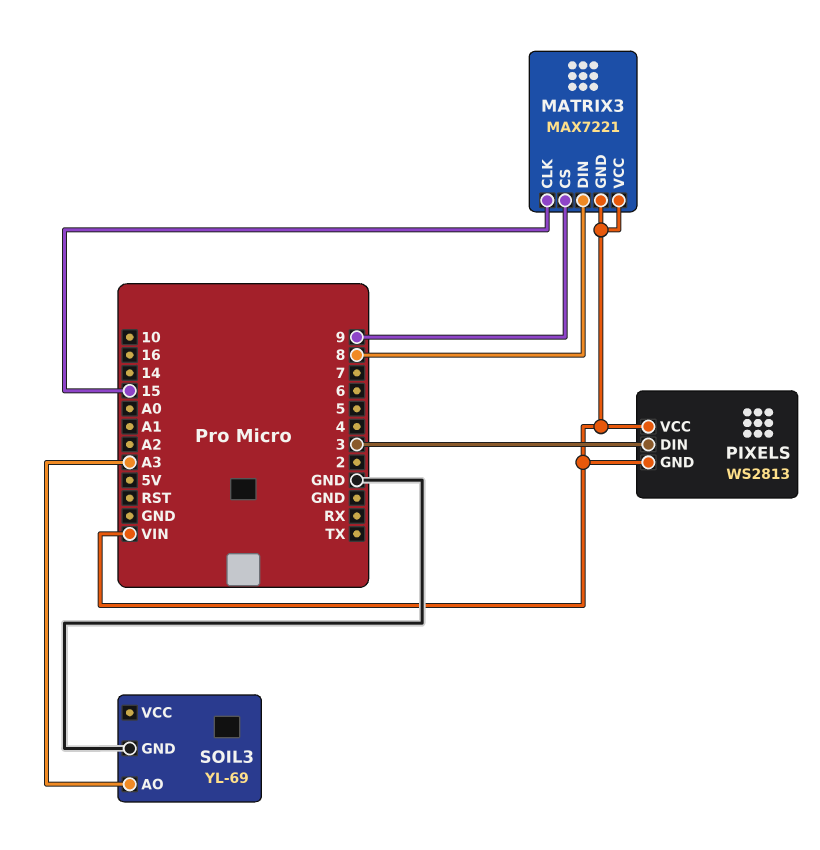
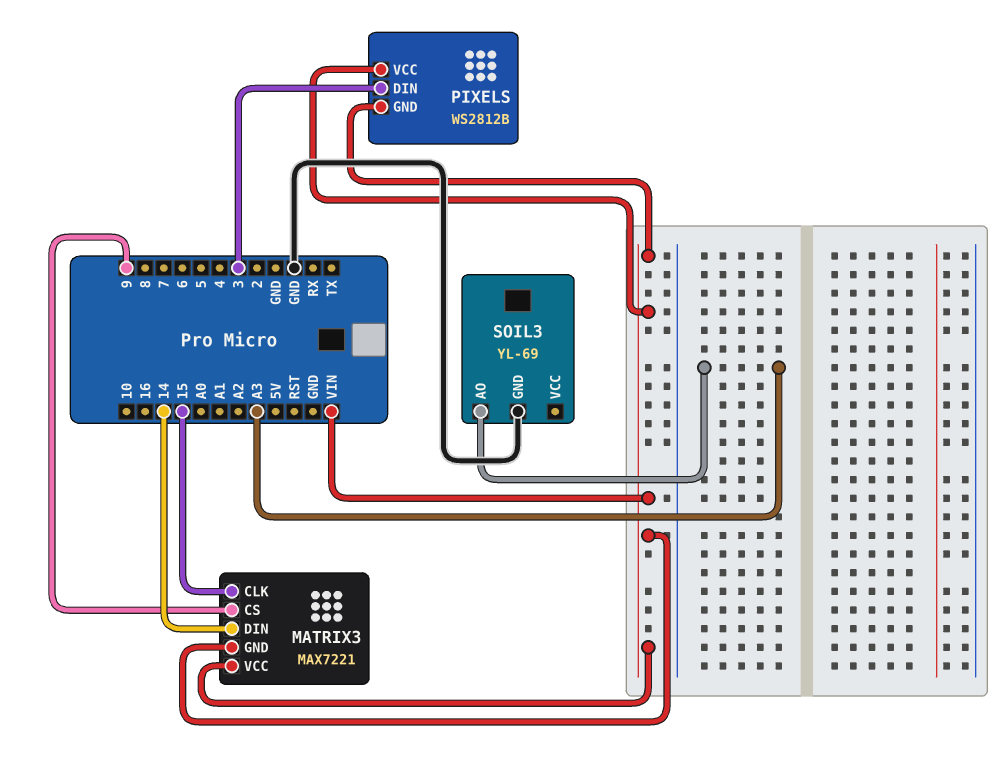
MATRIX3 pin DIN: 8 -> 14
PIXELS: WS2813 -> WS2812B

